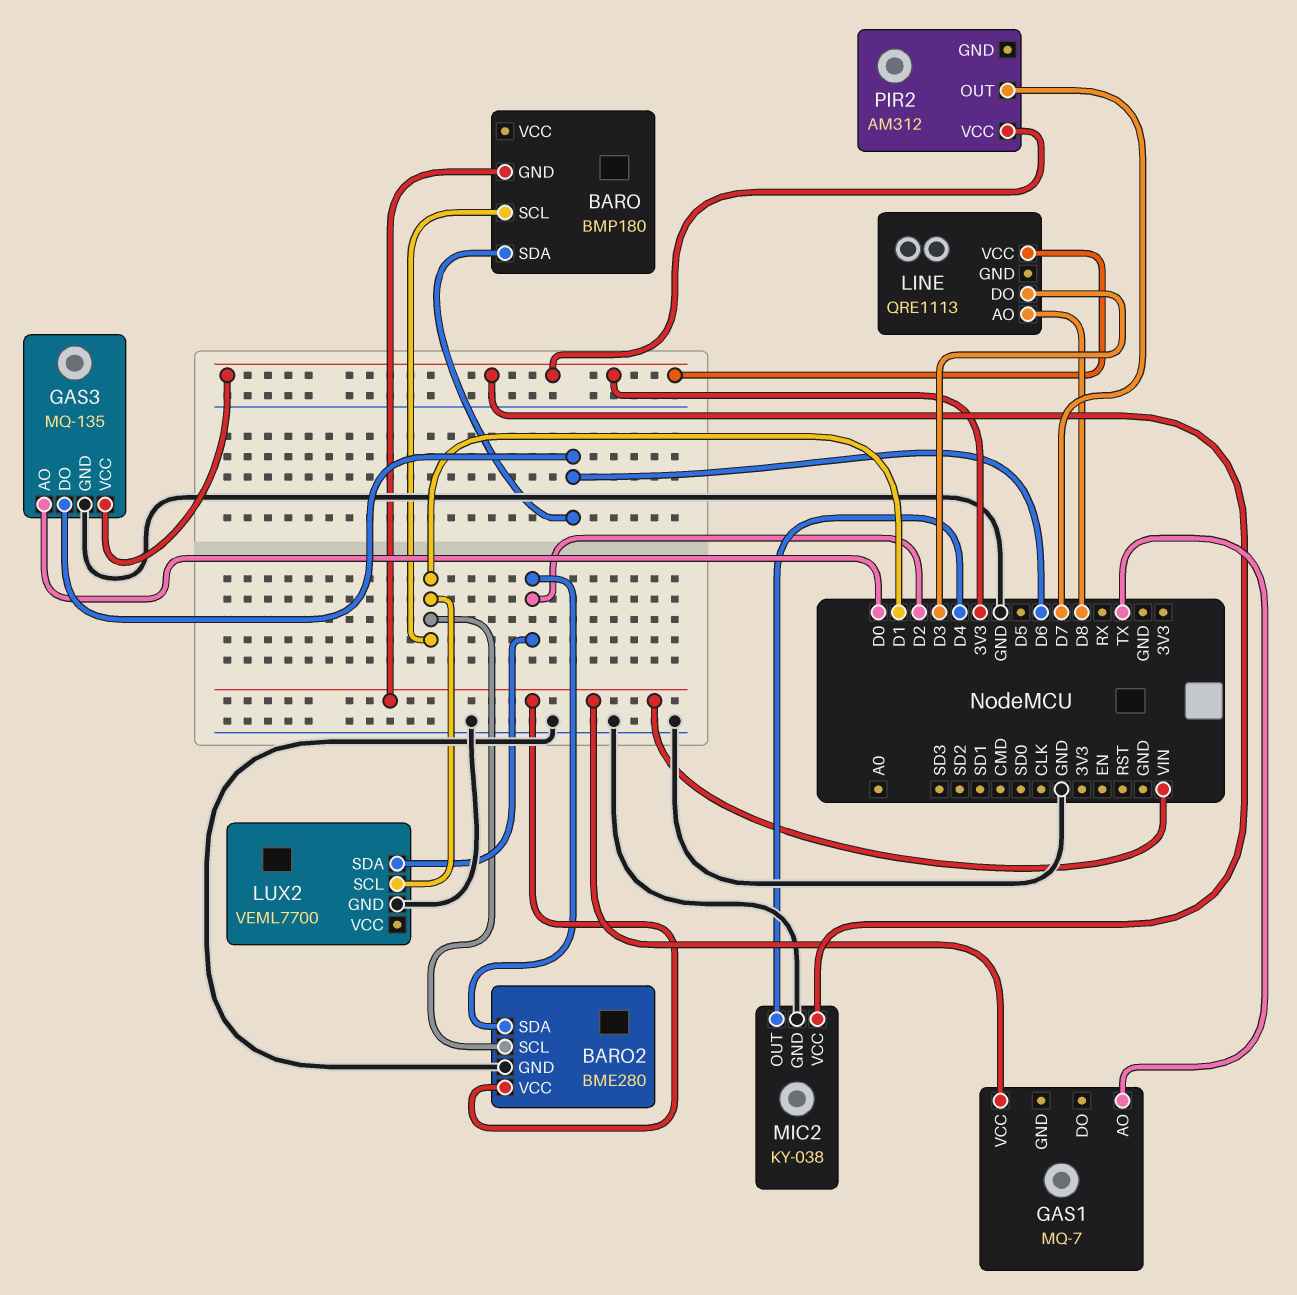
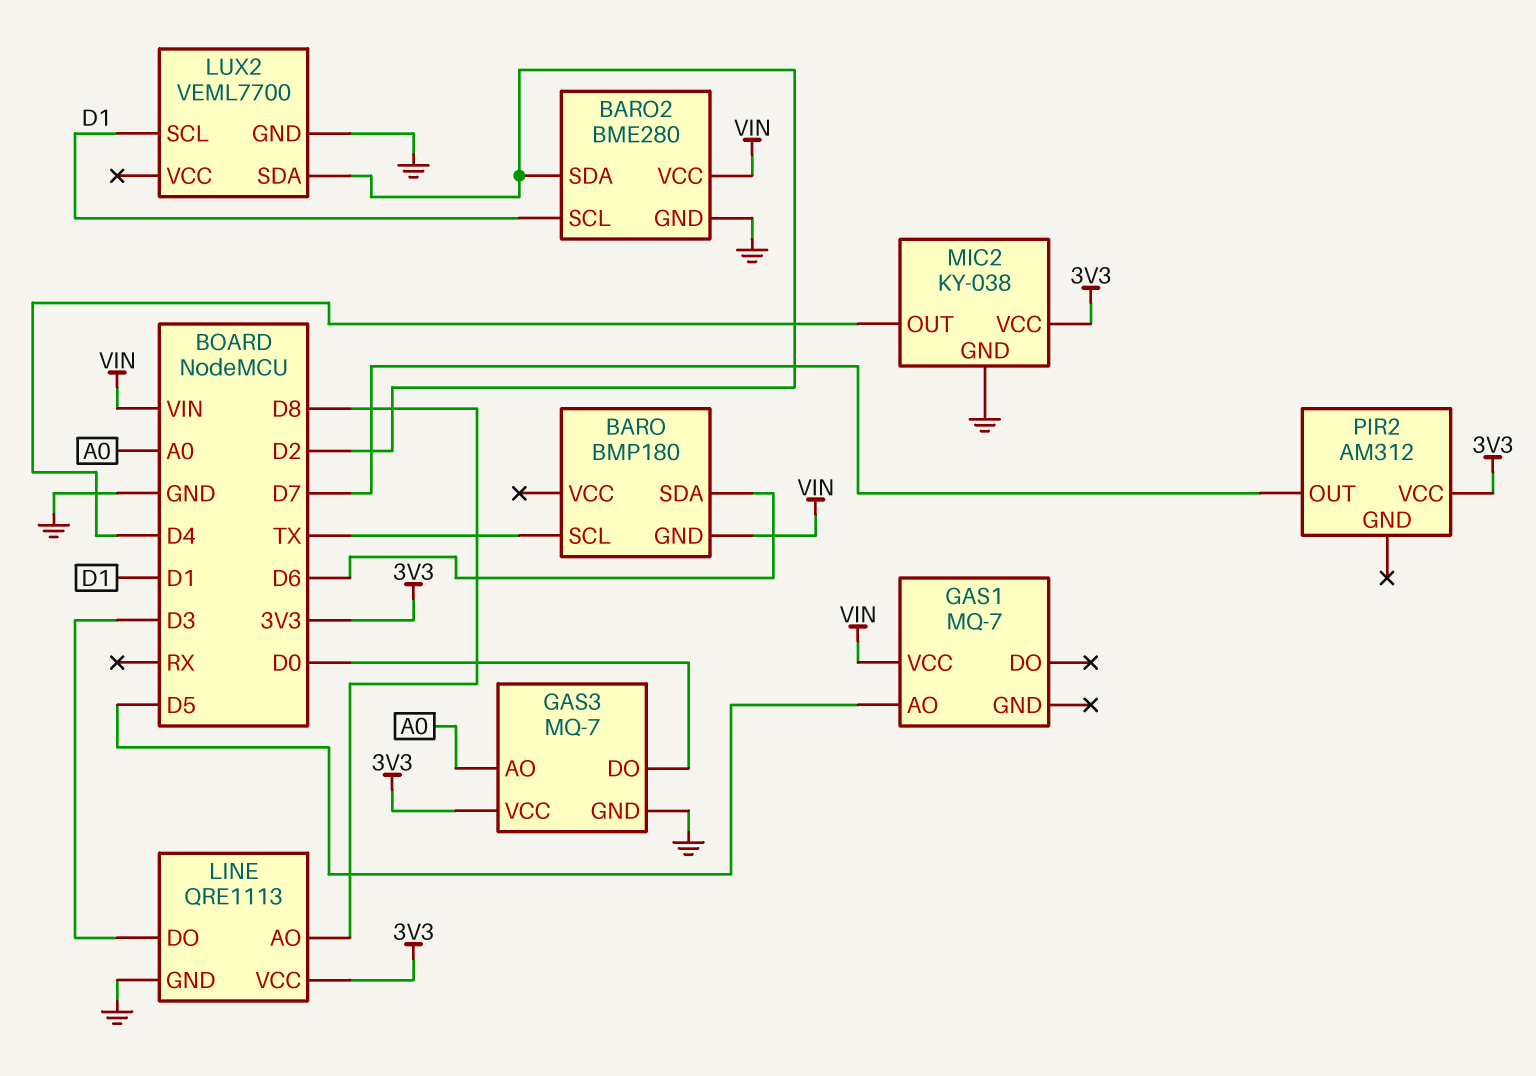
BARO pin SCL: D1 -> TX
GAS1 pin AO: TX -> D5
GAS3: MQ-135 -> MQ-7
GAS3 pin AO: D0 -> A0
GAS3 pin DO: D6 -> D0
LINE pin GND: none -> GND

